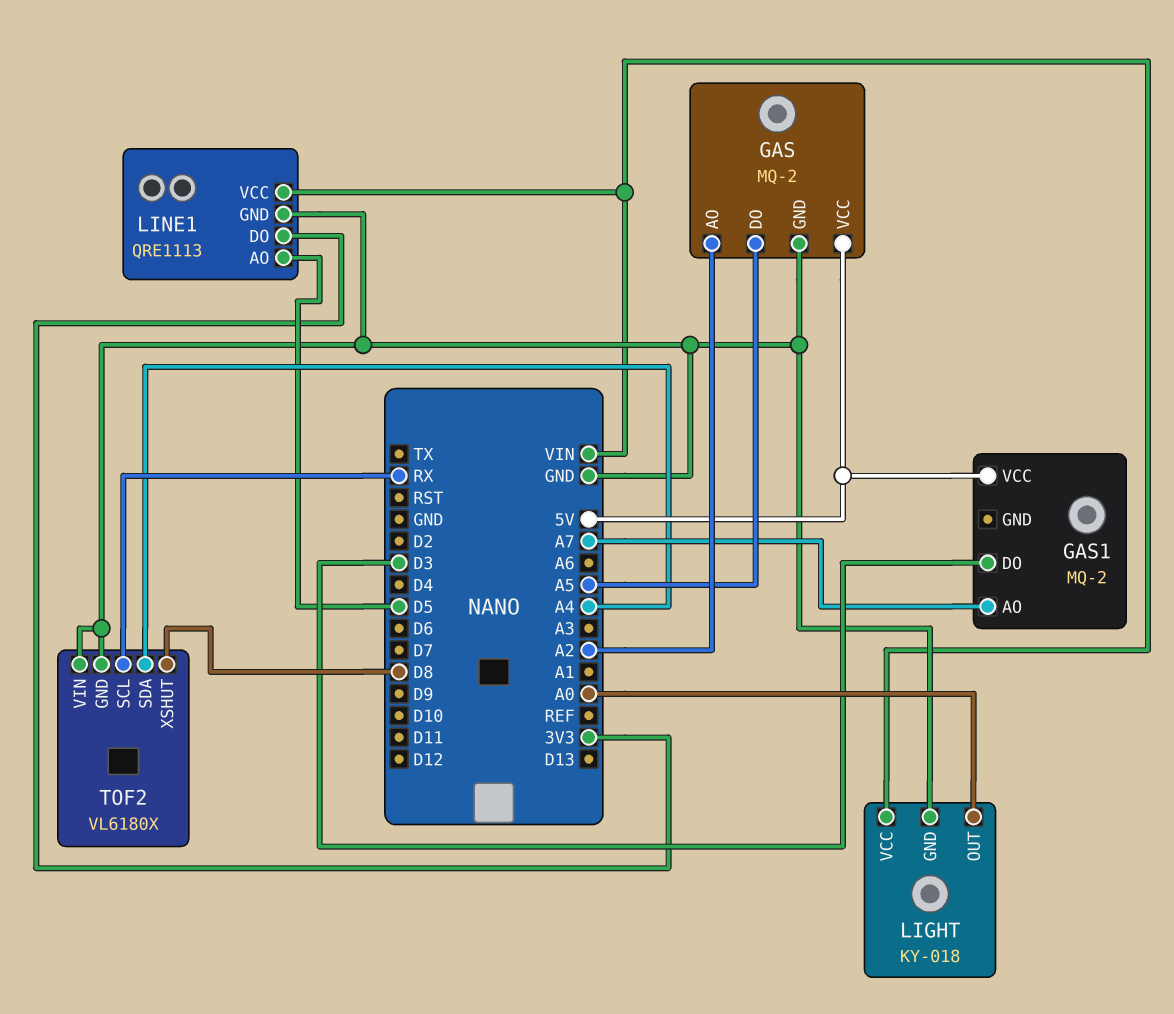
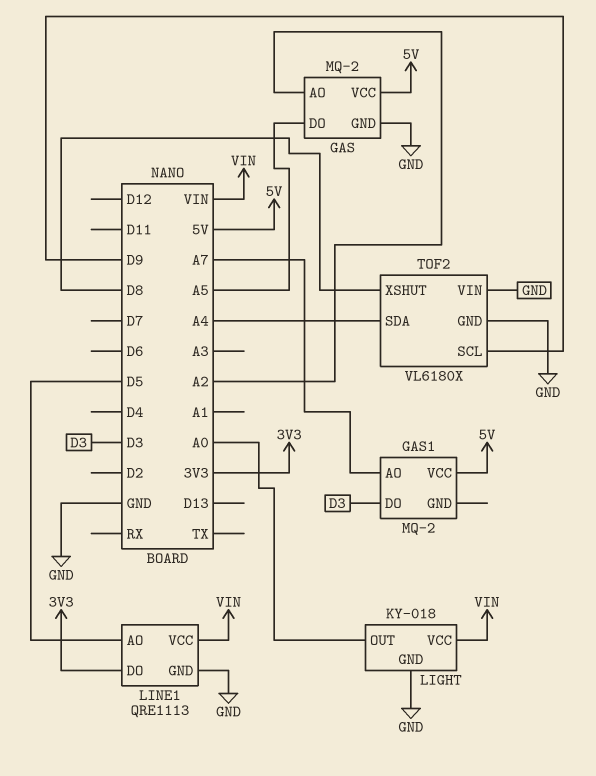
TOF2 pin SCL: RX -> D9

